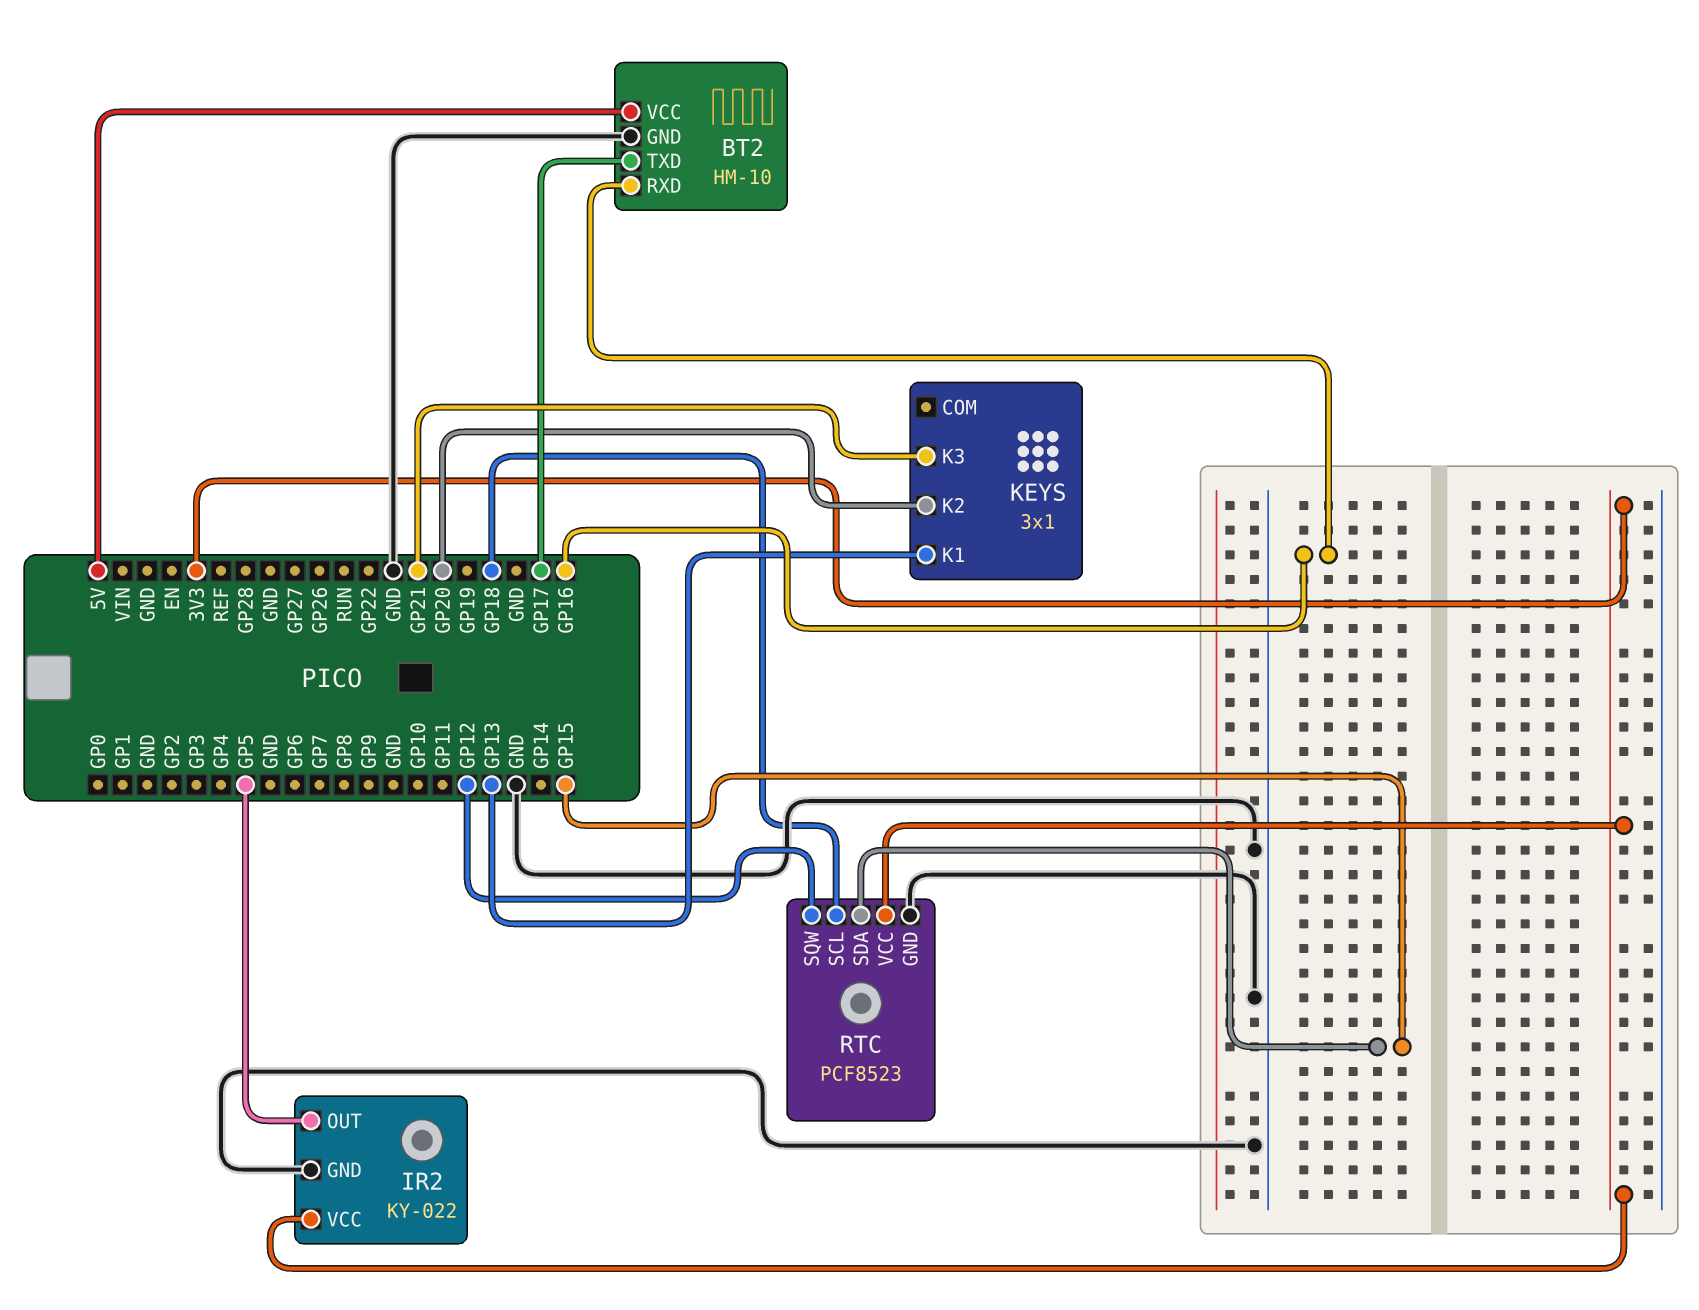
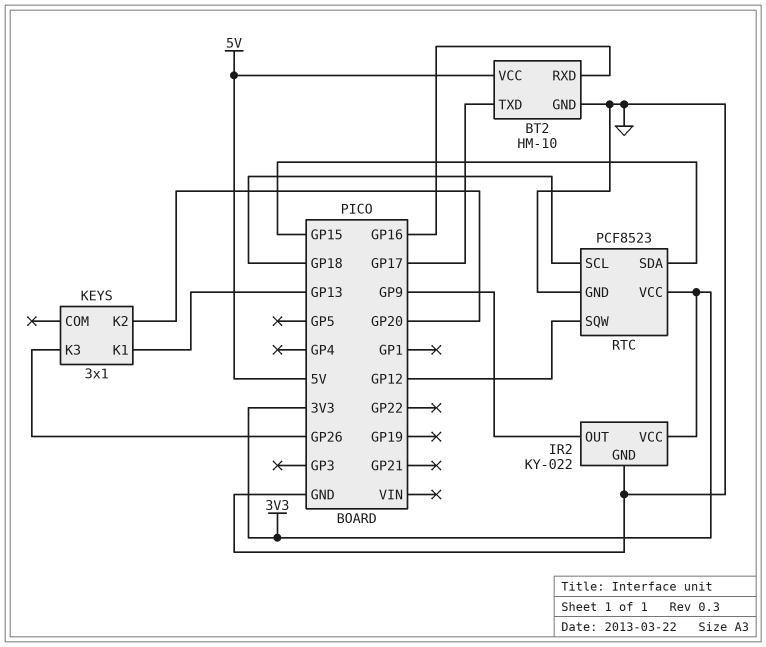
IR2 pin OUT: GP5 -> GP9
KEYS pin K3: GP21 -> GP26

